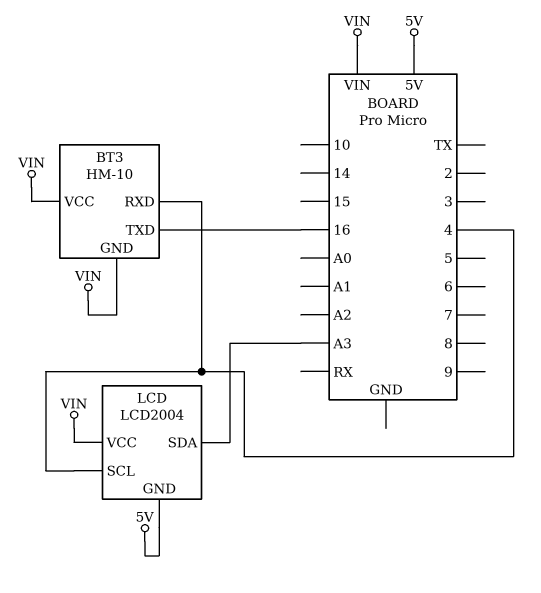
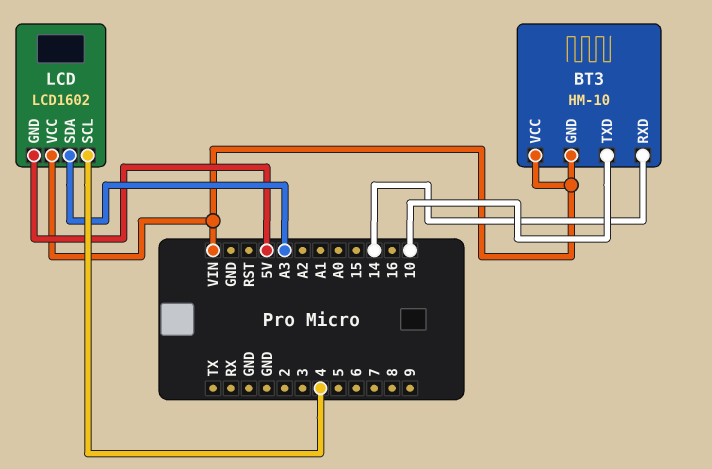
BT3 pin RXD: 4 -> 14
BT3 pin TXD: 16 -> 10
LCD: LCD2004 -> LCD1602

